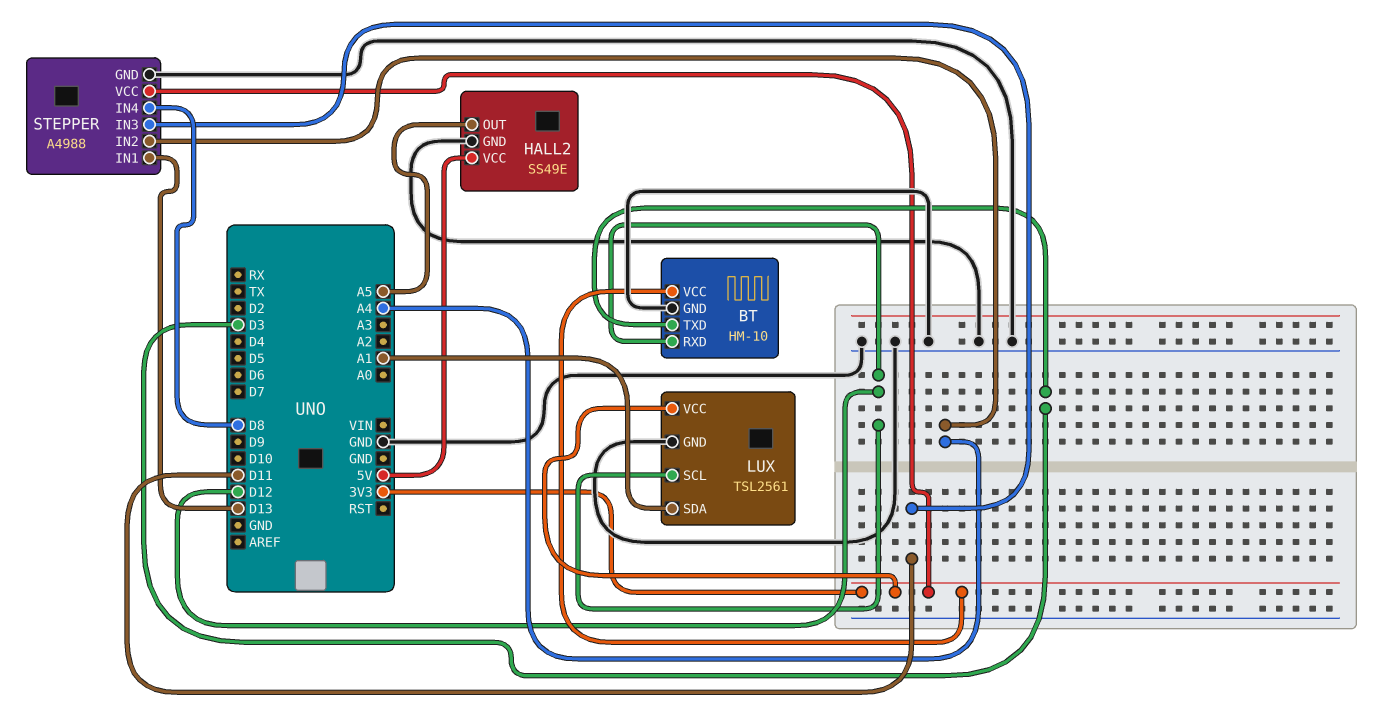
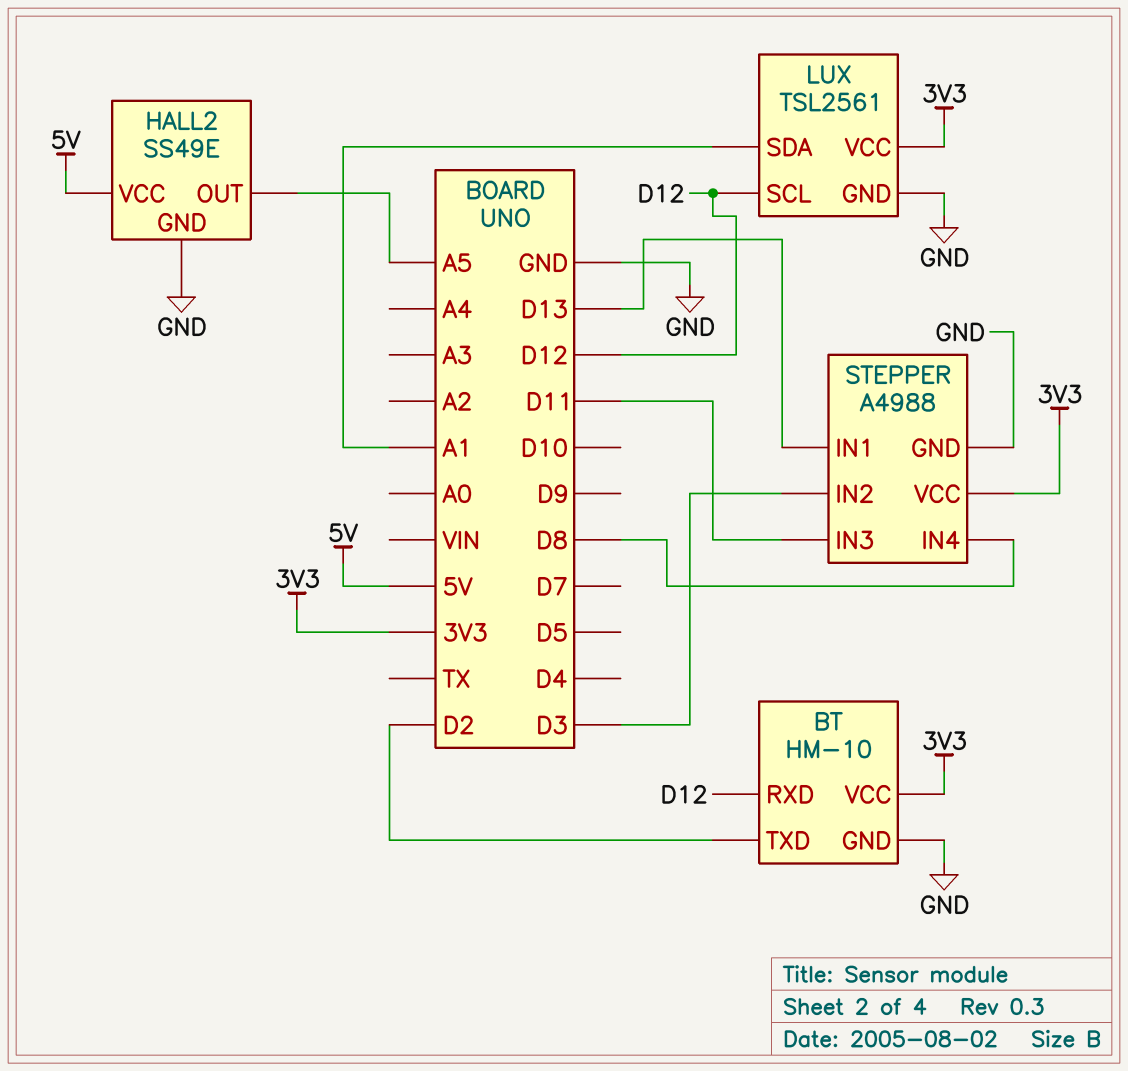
BT pin TXD: D3 -> D2
STEPPER pin IN2: A4 -> D3

